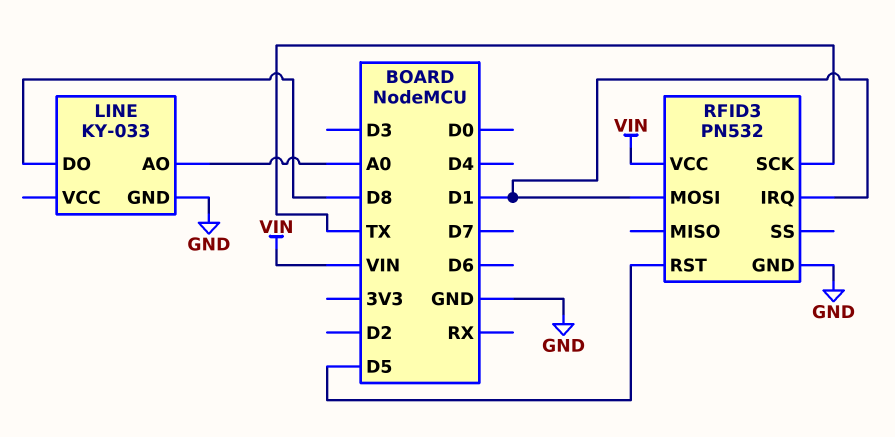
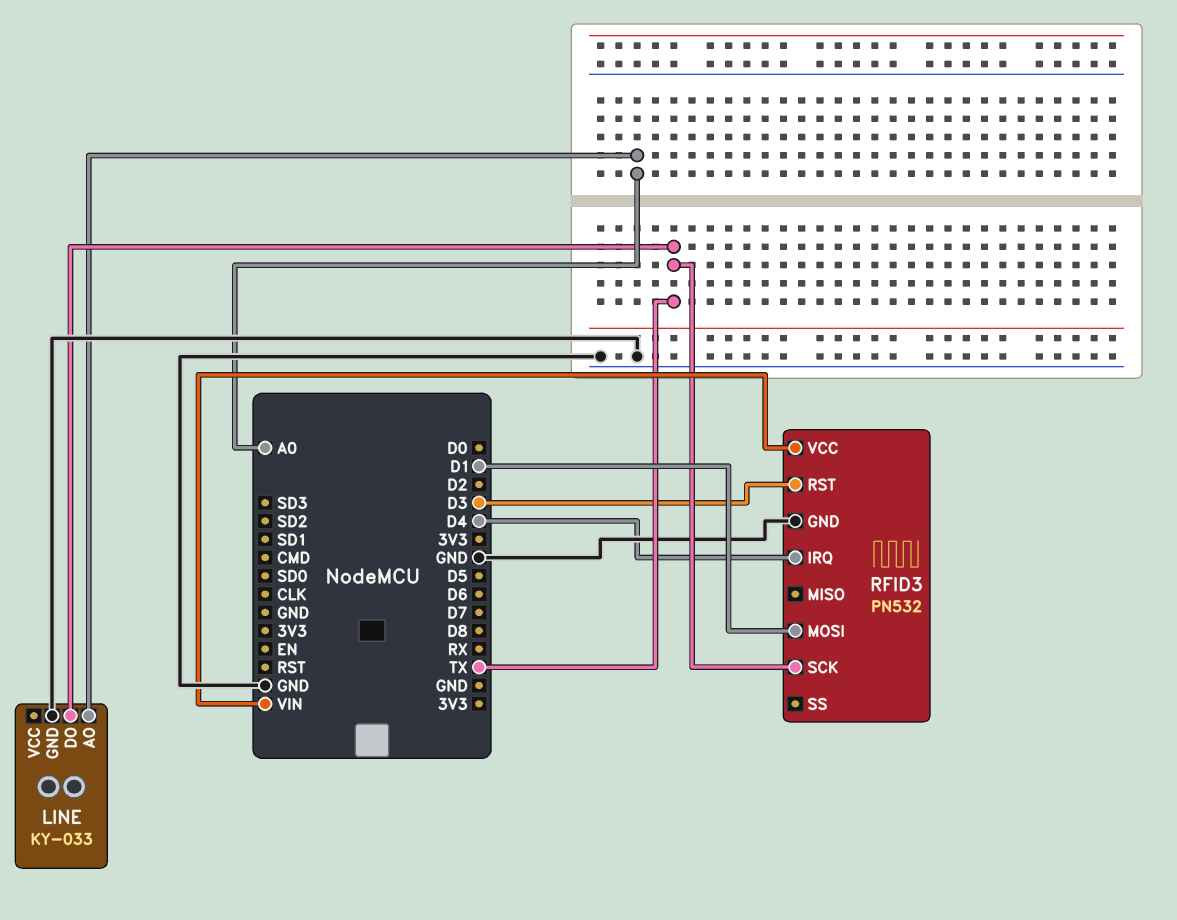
LINE pin DO: D8 -> TX
RFID3 pin IRQ: D1 -> D4
RFID3 pin RST: D5 -> D3

